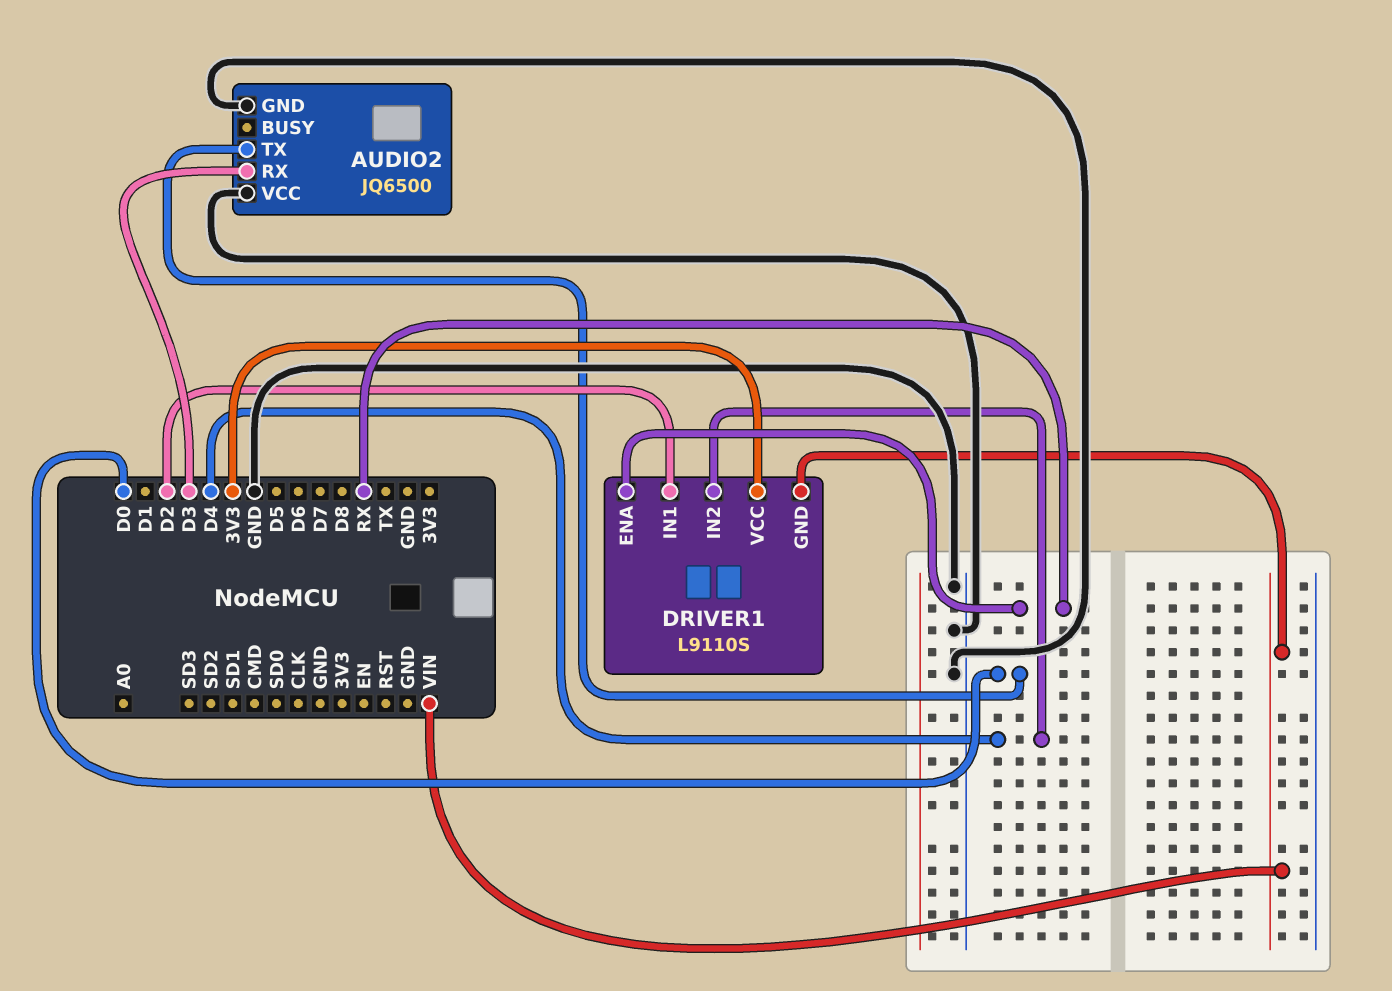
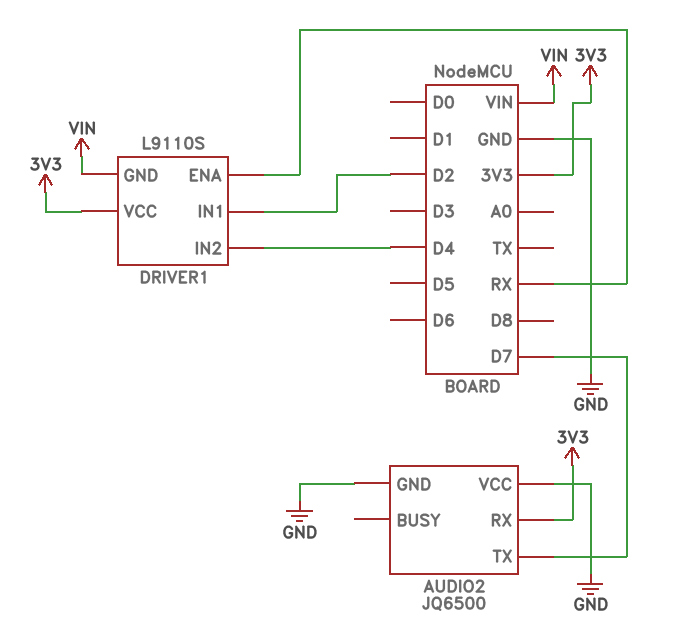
AUDIO2 pin RX: D3 -> 3V3
AUDIO2 pin TX: D0 -> D7

